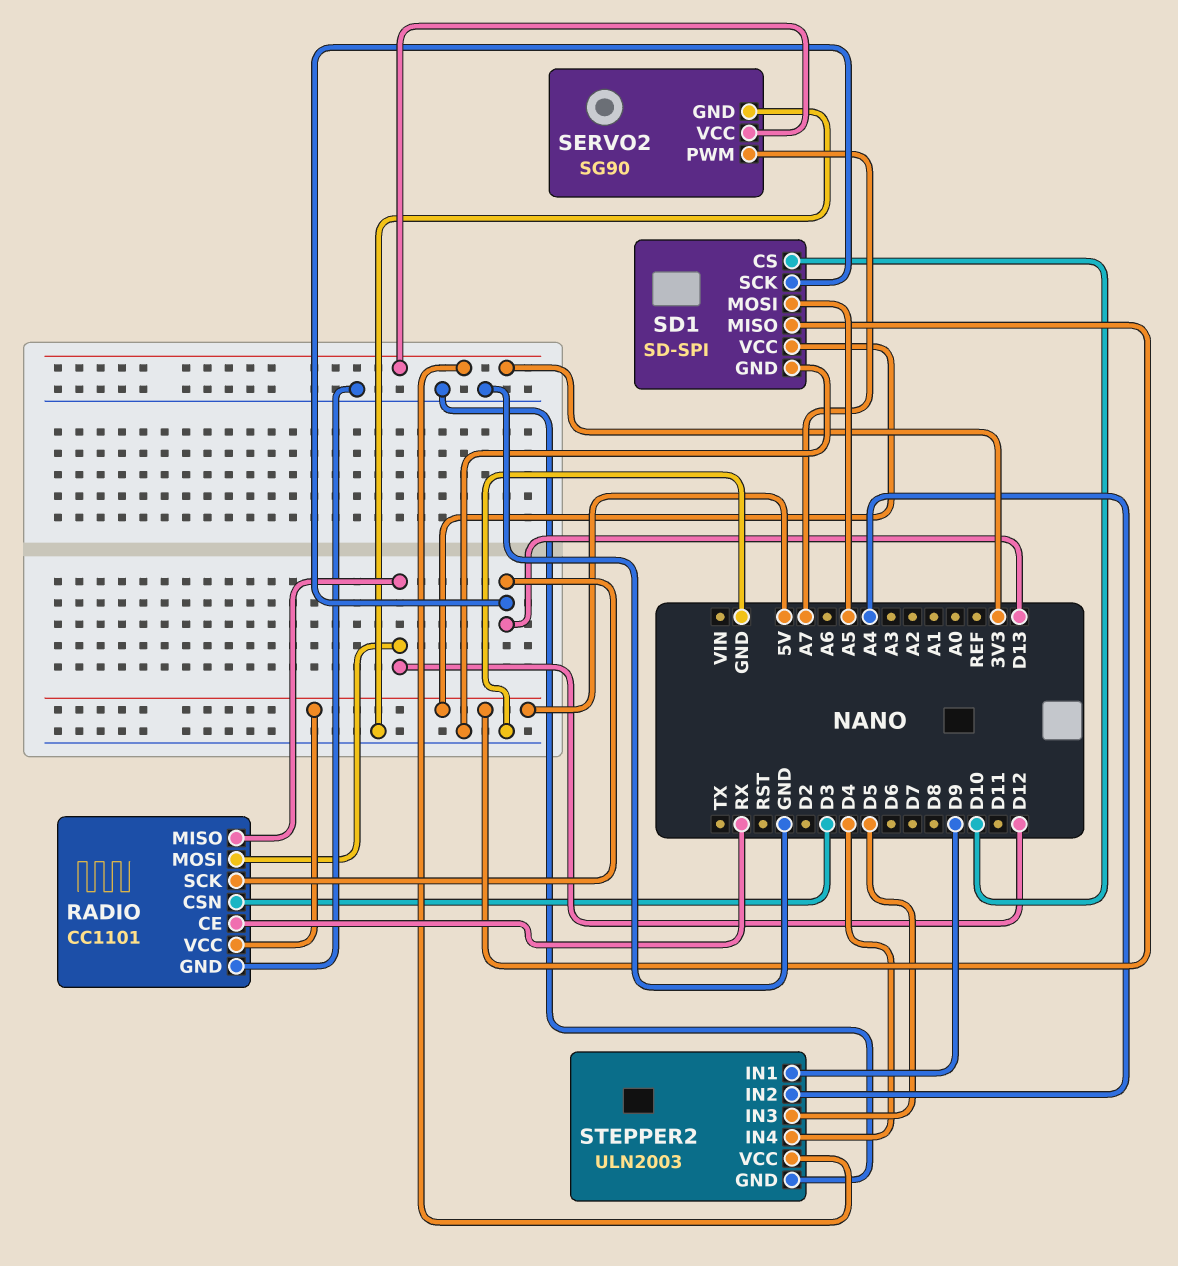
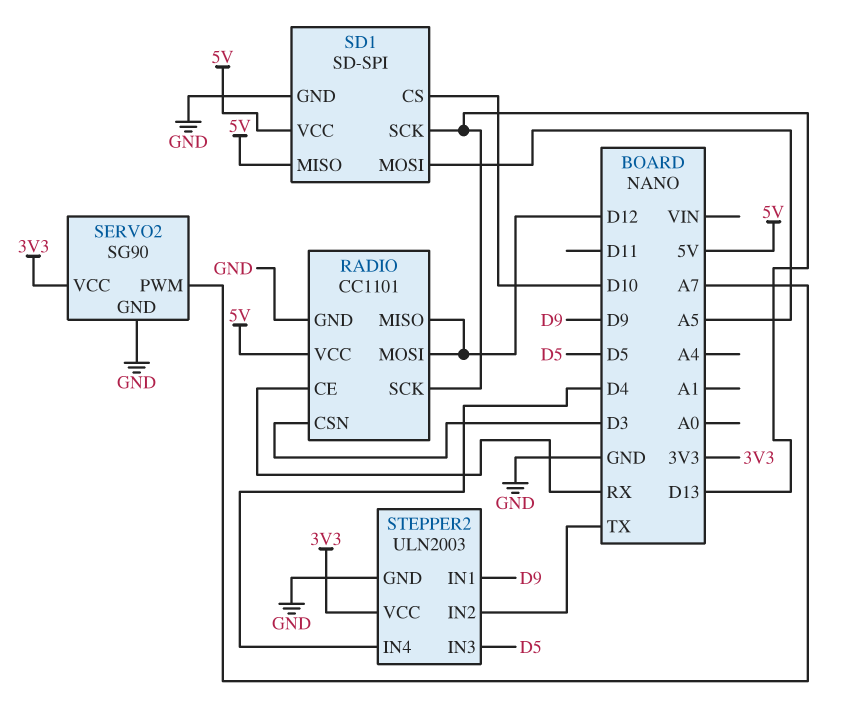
STEPPER2 pin IN2: A4 -> TX

